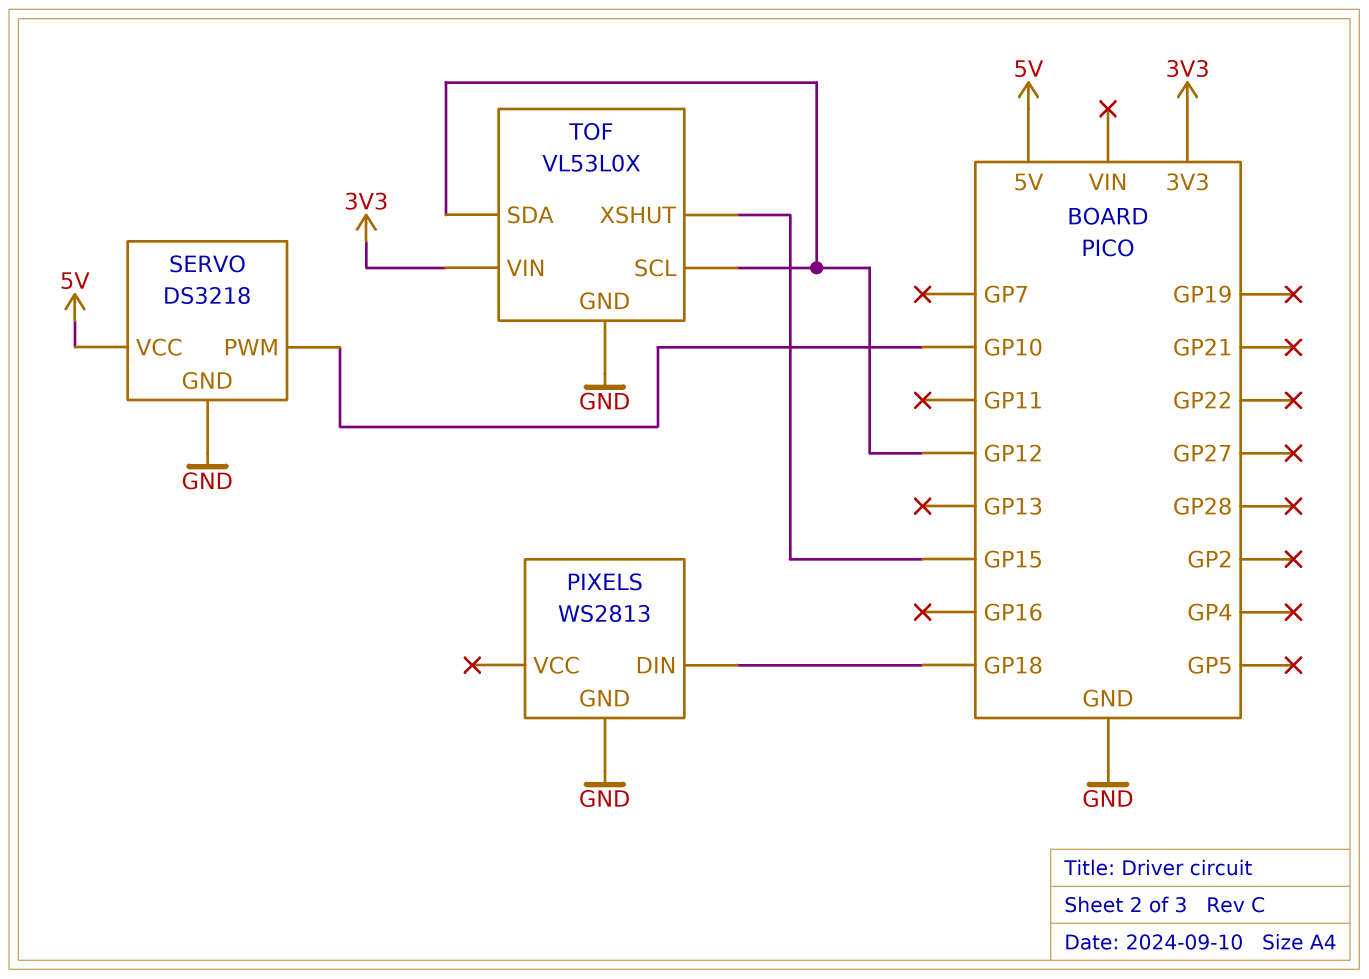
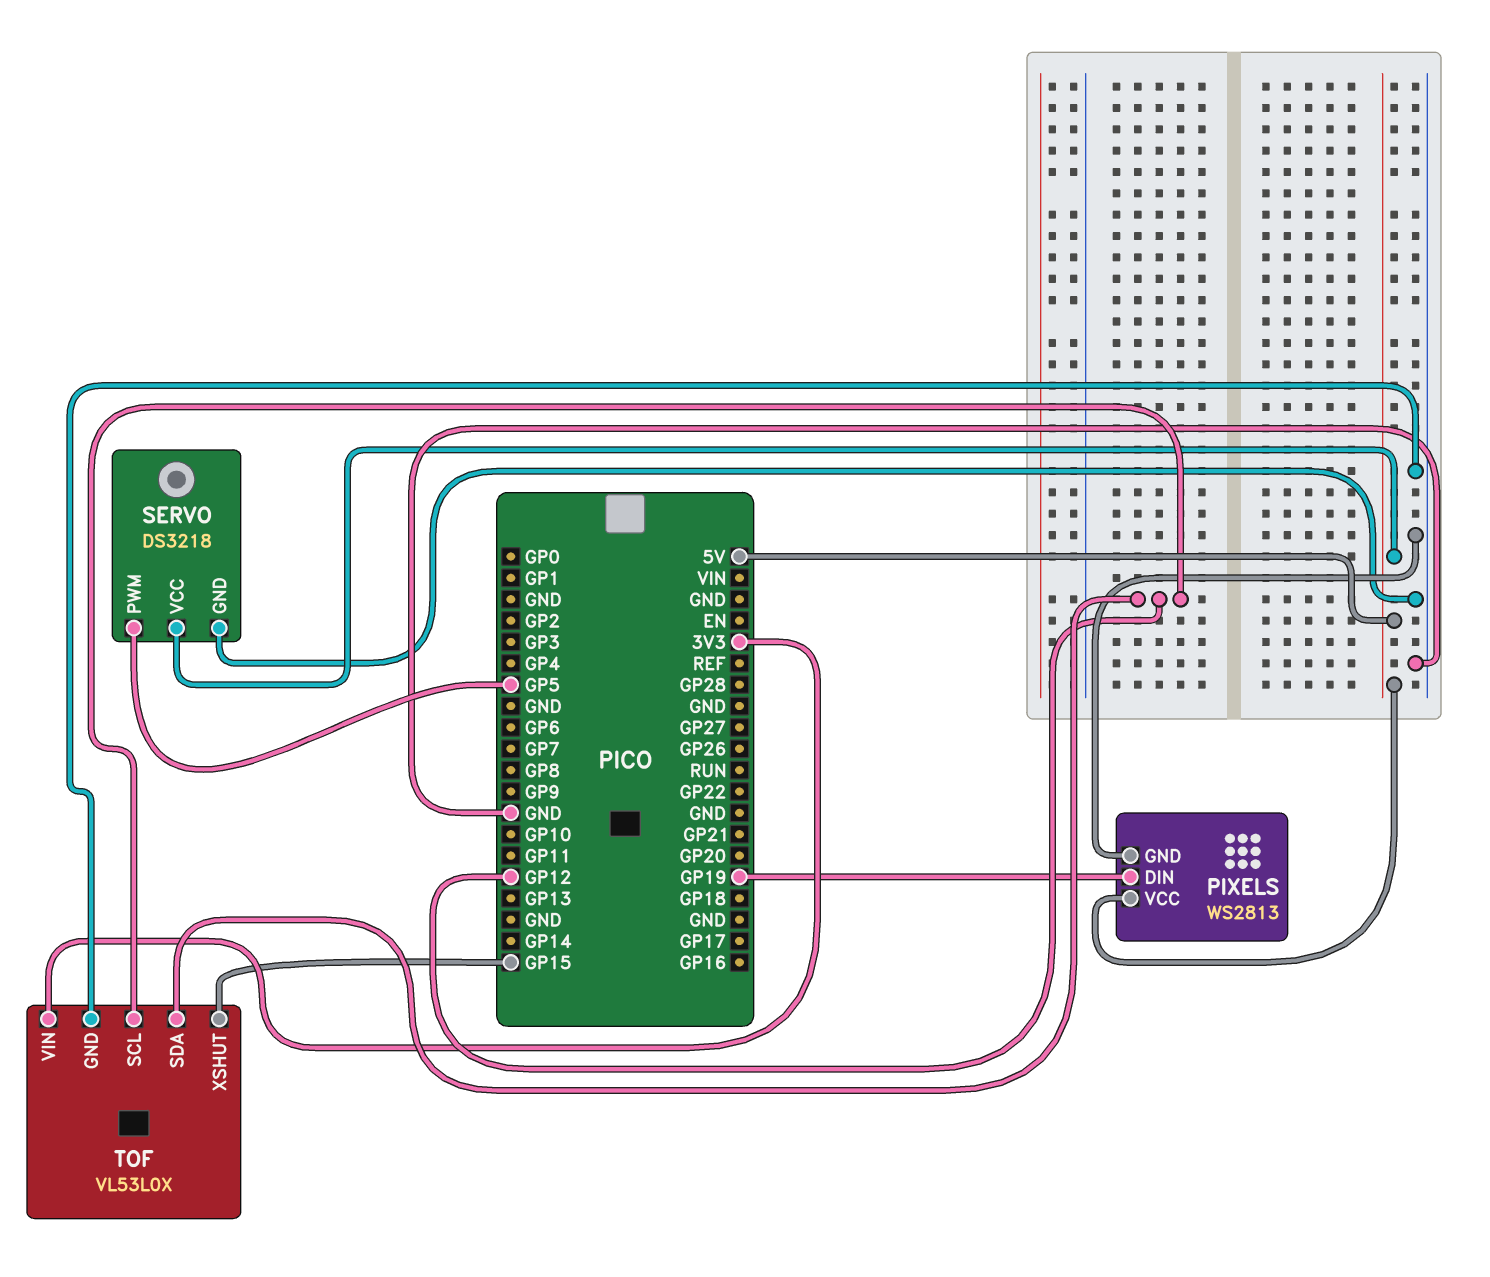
PIXELS pin DIN: GP18 -> GP19
PIXELS pin VCC: none -> 5V
SERVO pin PWM: GP10 -> GP5

